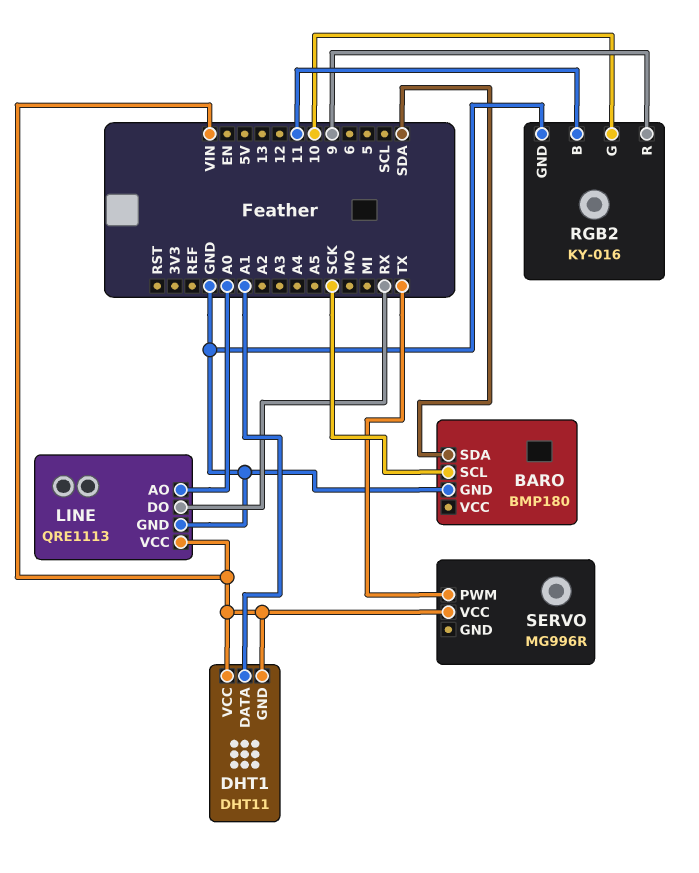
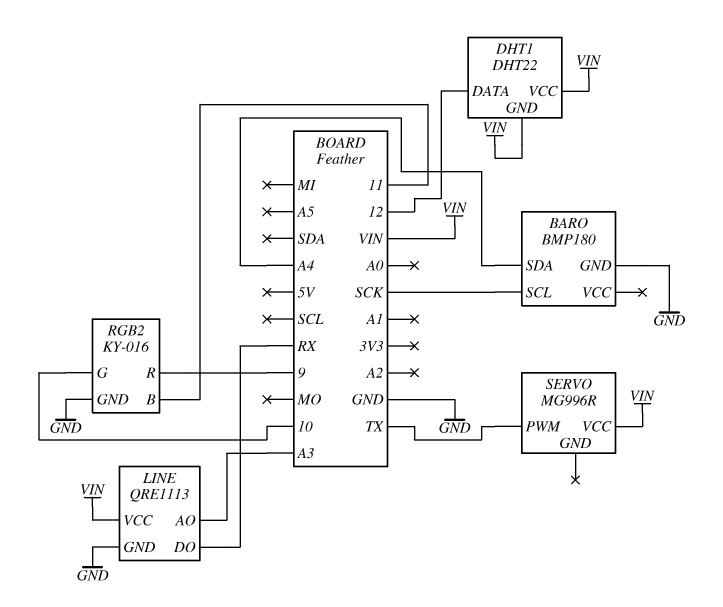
BARO pin SDA: SDA -> A4
DHT1: DHT11 -> DHT22
DHT1 pin DATA: A1 -> 12
LINE pin AO: A0 -> A3

